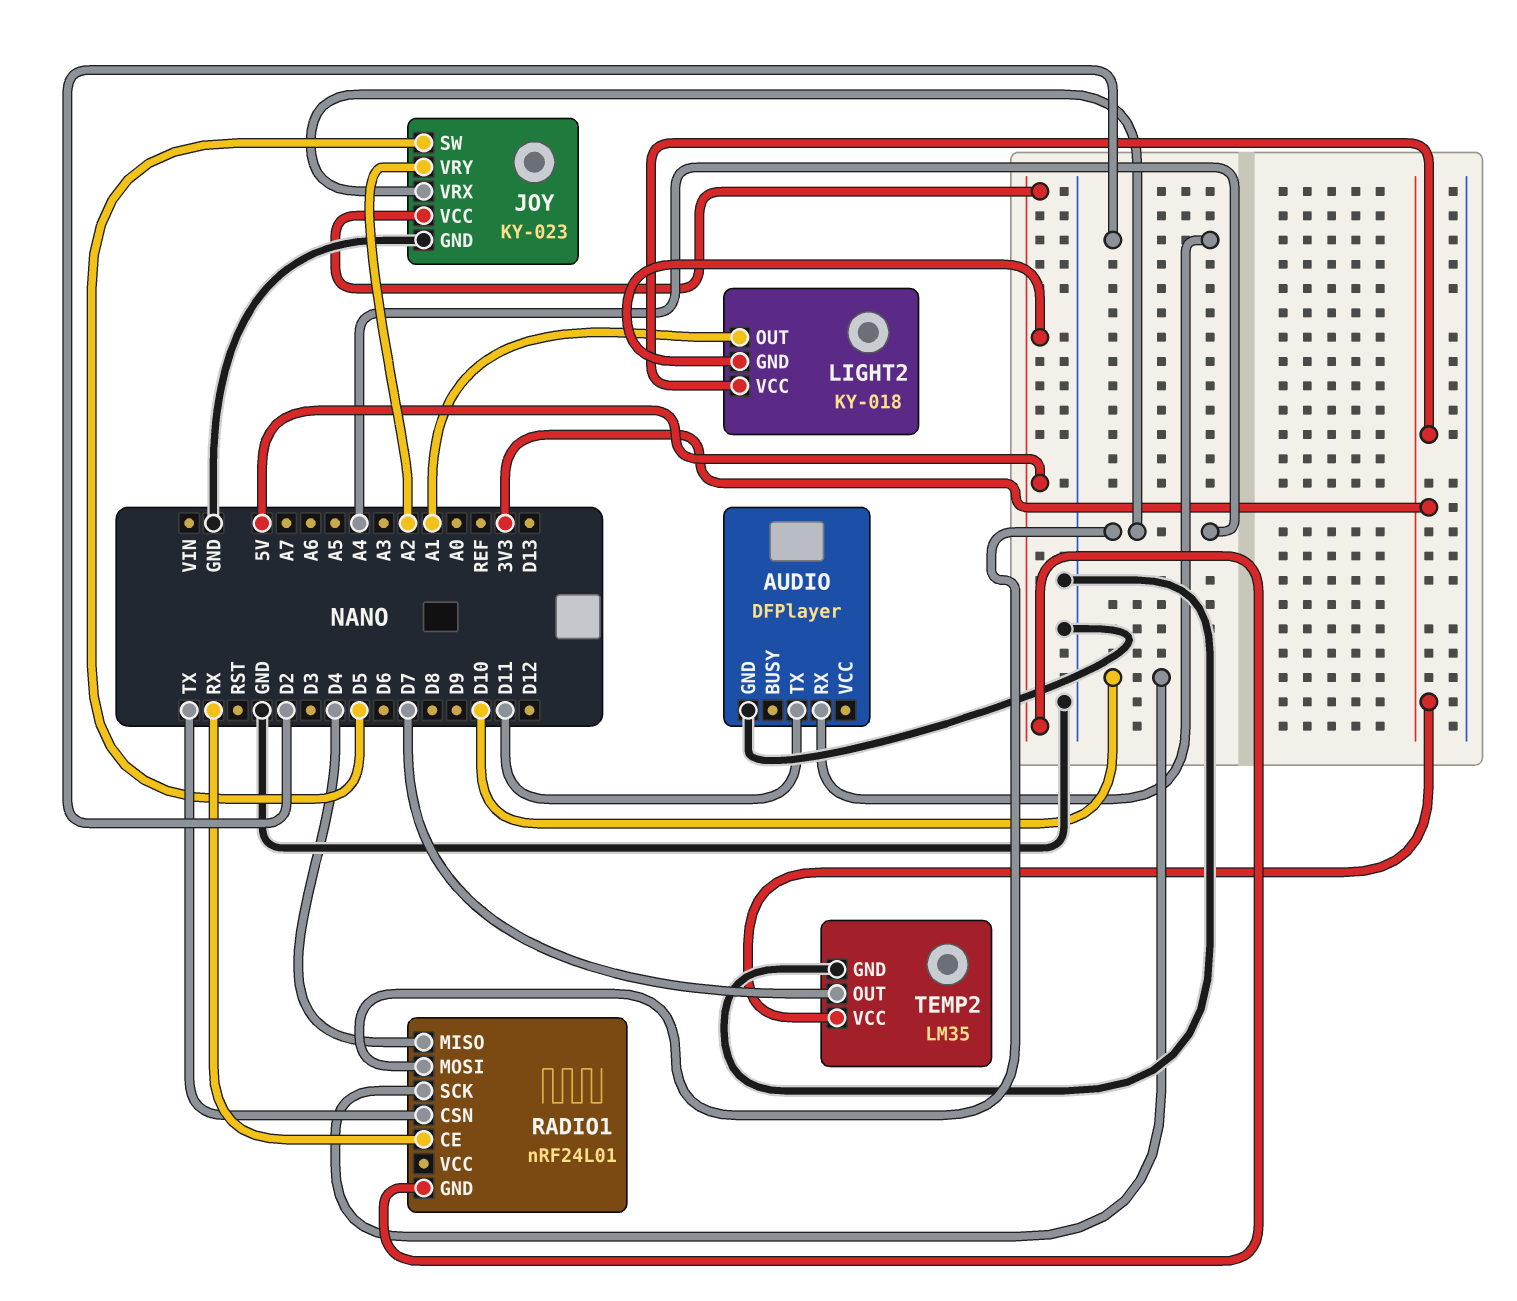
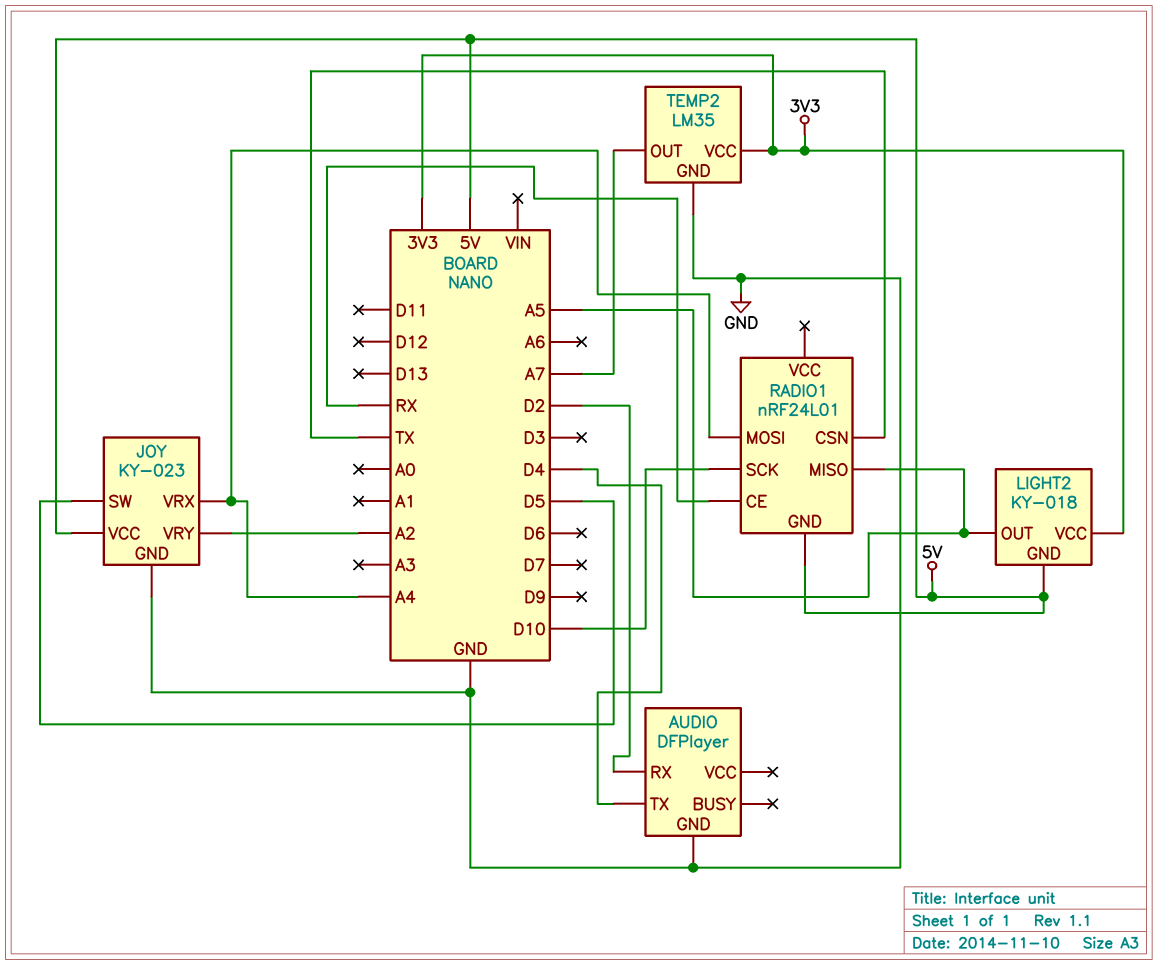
AUDIO pin TX: D11 -> D4
LIGHT2 pin OUT: A1 -> A5
RADIO1 pin MISO: D4 -> A5
TEMP2 pin OUT: D7 -> A7

